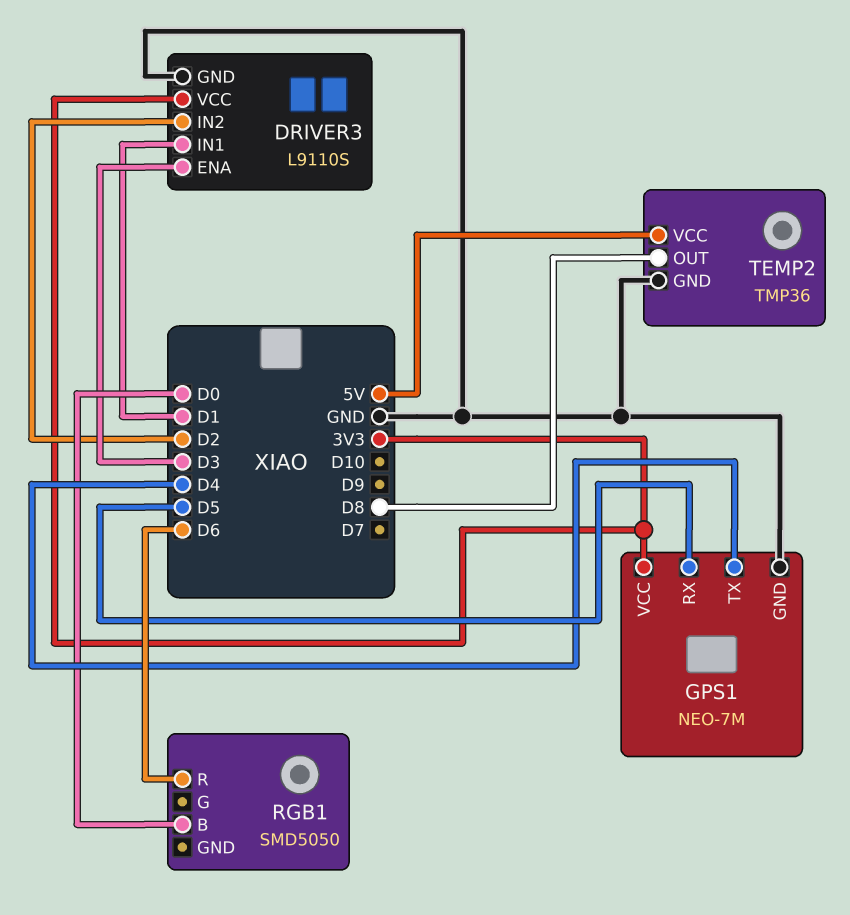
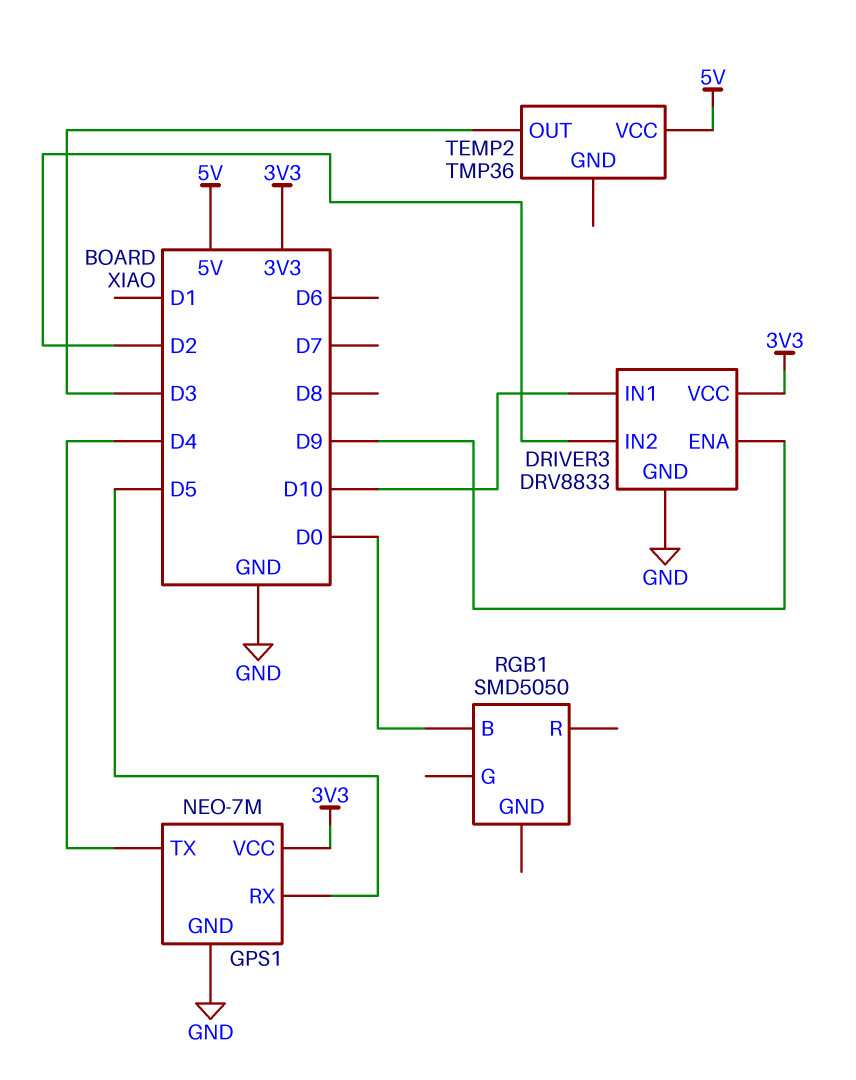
DRIVER3: L9110S -> DRV8833
DRIVER3 pin ENA: D3 -> D9
DRIVER3 pin IN1: D1 -> D10
RGB1 pin R: D6 -> none
TEMP2 pin GND: GND -> none
TEMP2 pin OUT: D8 -> D3

